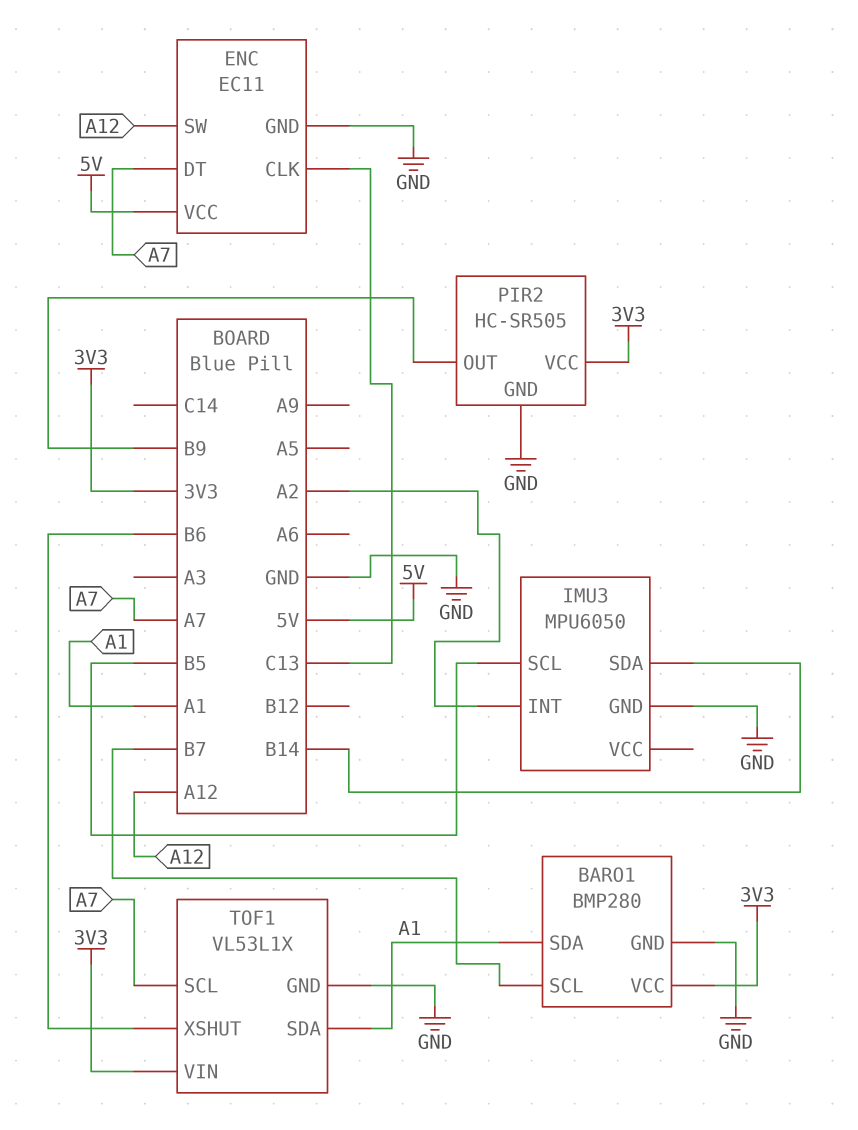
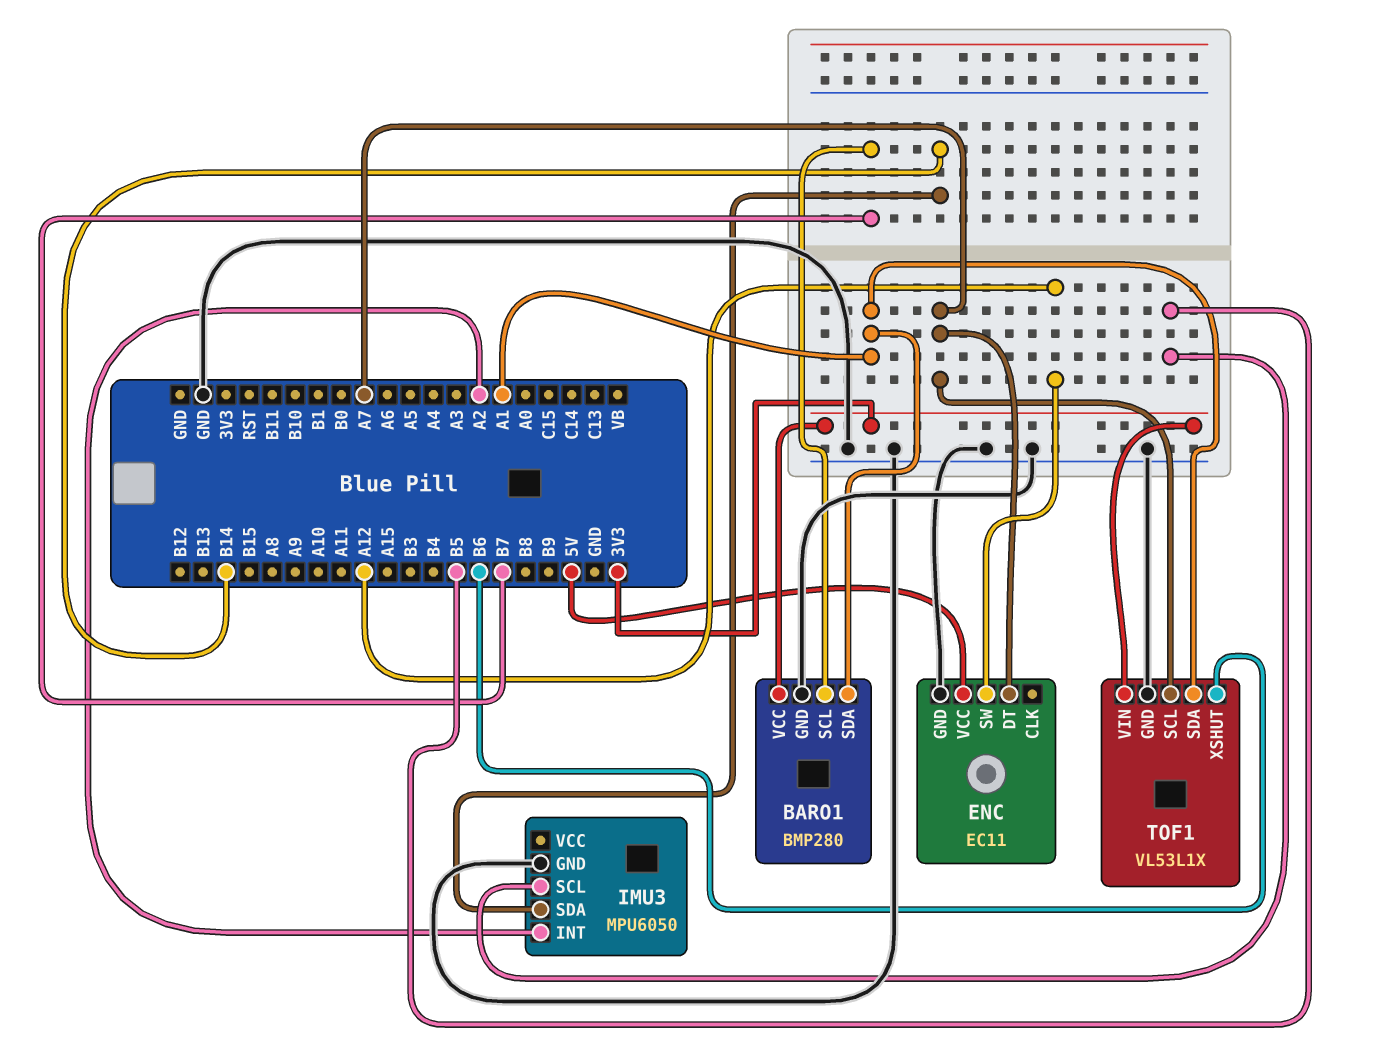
ENC pin CLK: C13 -> none
PIR2: HC-SR505 -> none
PIR2 pin GND: GND -> none
PIR2 pin OUT: B9 -> none
PIR2 pin VCC: 3V3 -> none

